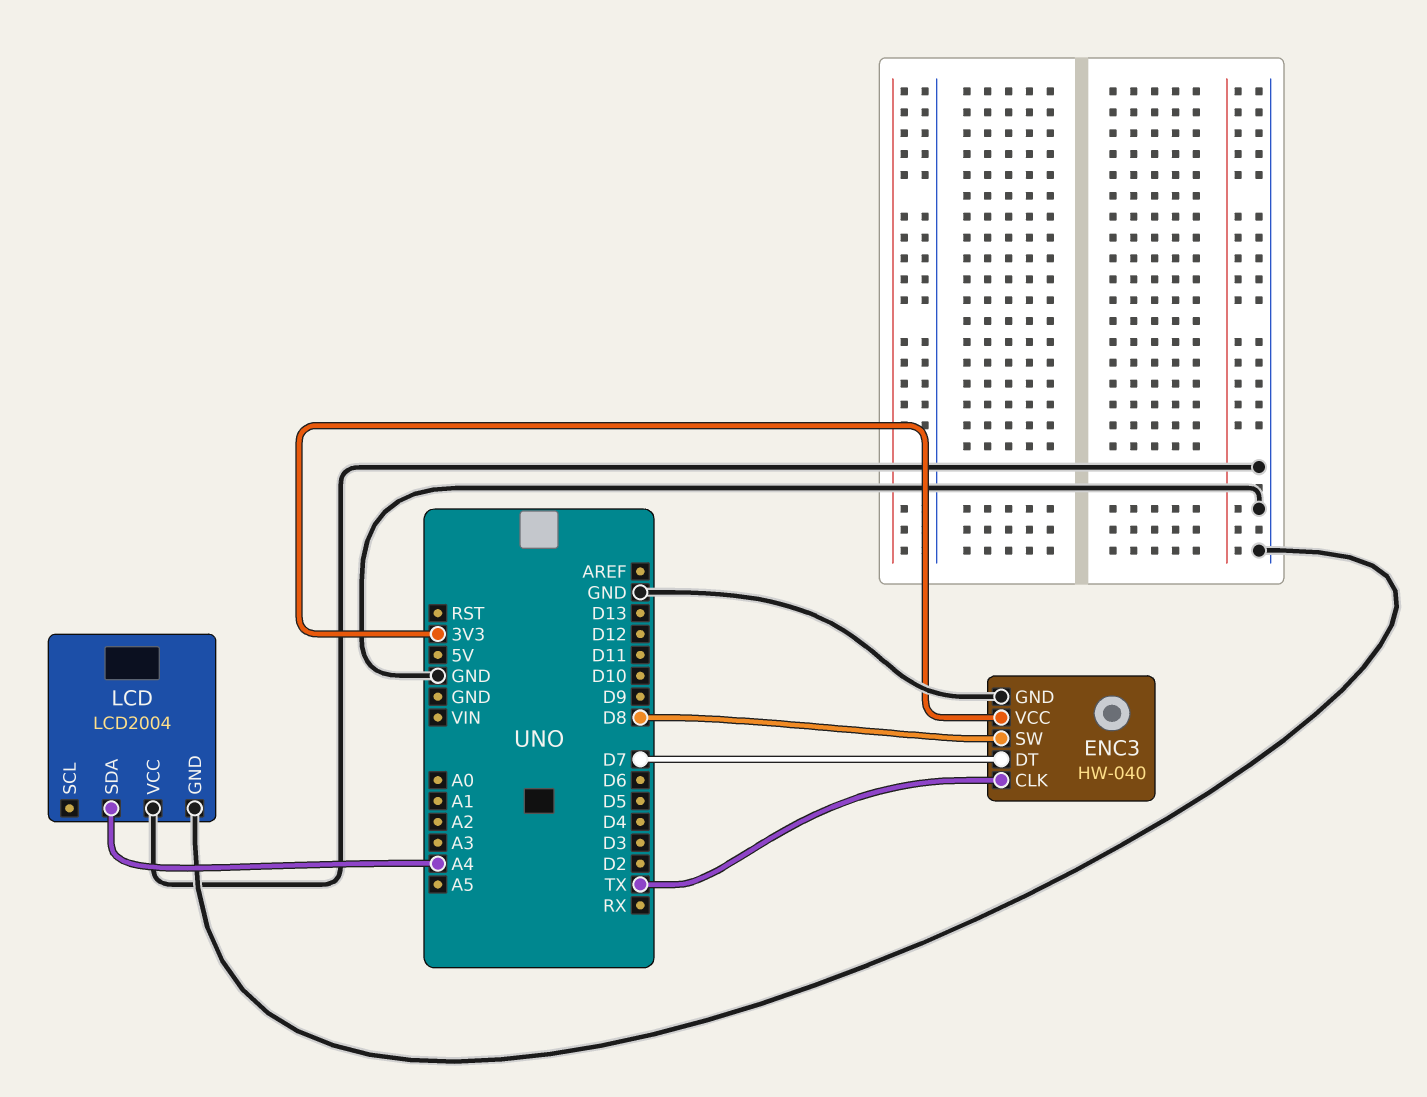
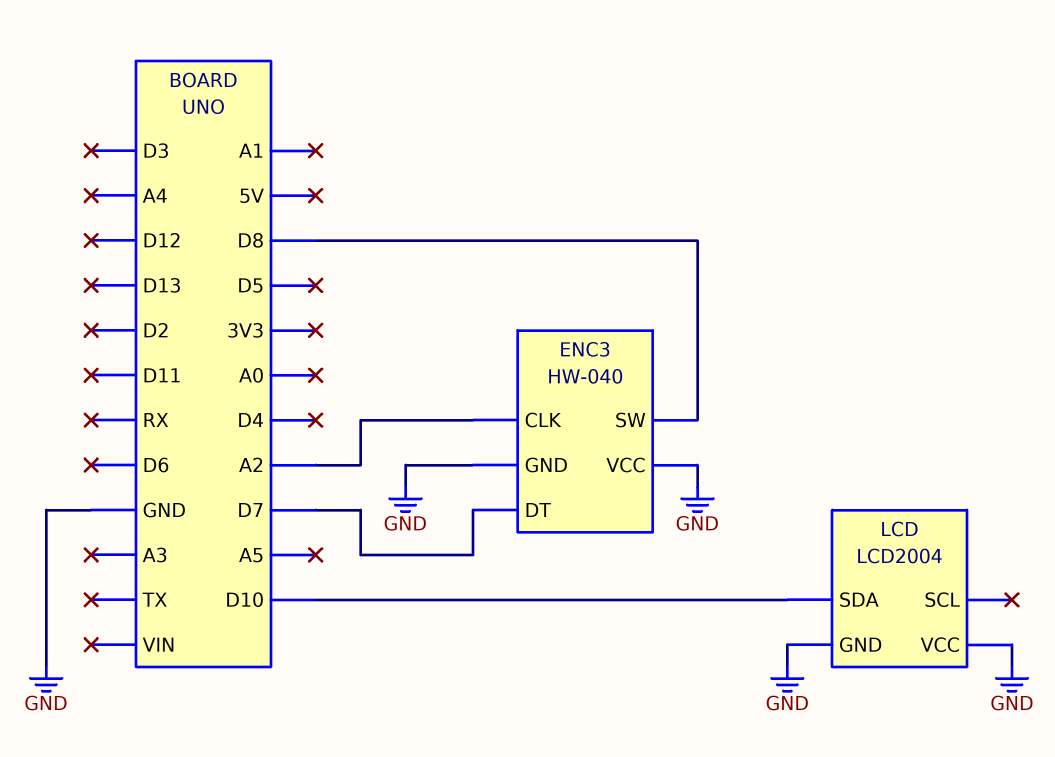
ENC3 pin CLK: TX -> A2
ENC3 pin VCC: 3V3 -> GND
LCD pin SDA: A4 -> D10

